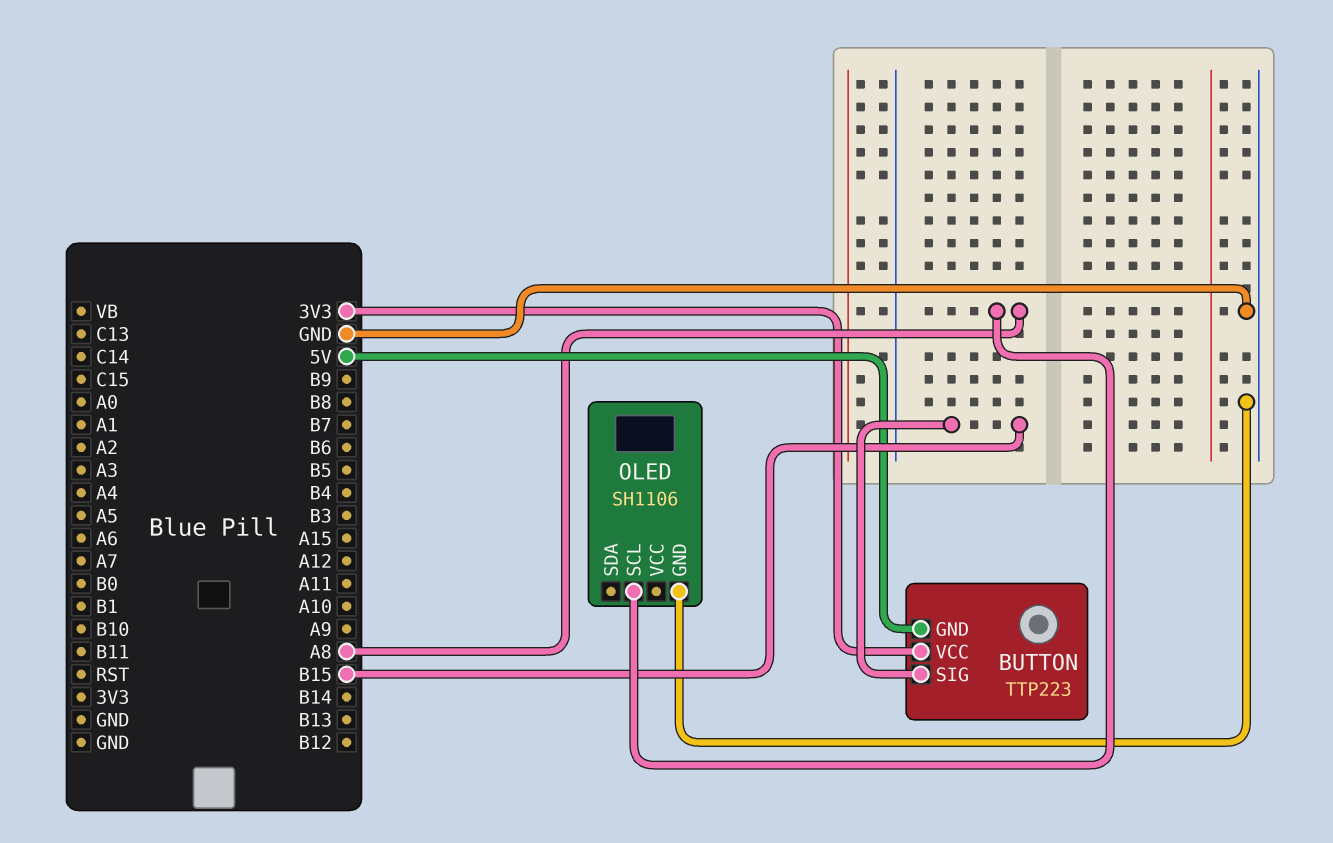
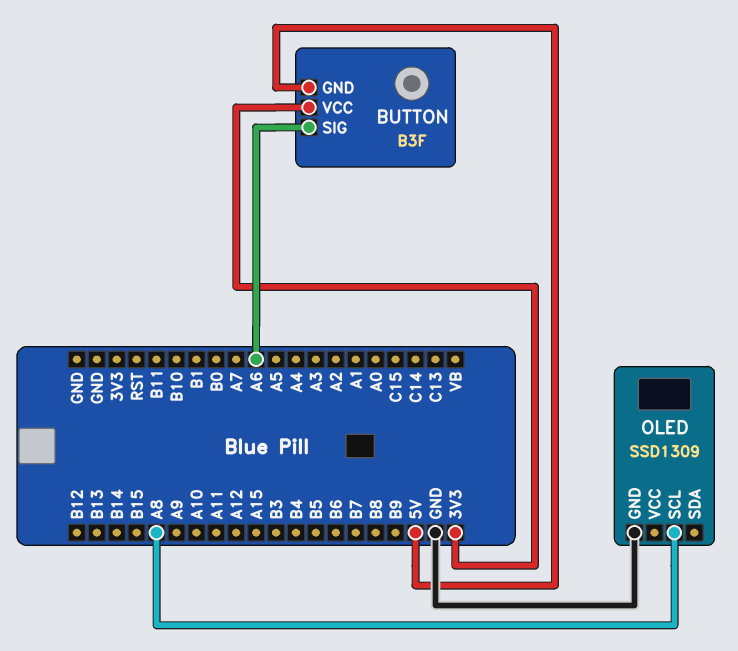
BUTTON: TTP223 -> B3F
BUTTON pin SIG: B15 -> A6
OLED: SH1106 -> SSD1309

